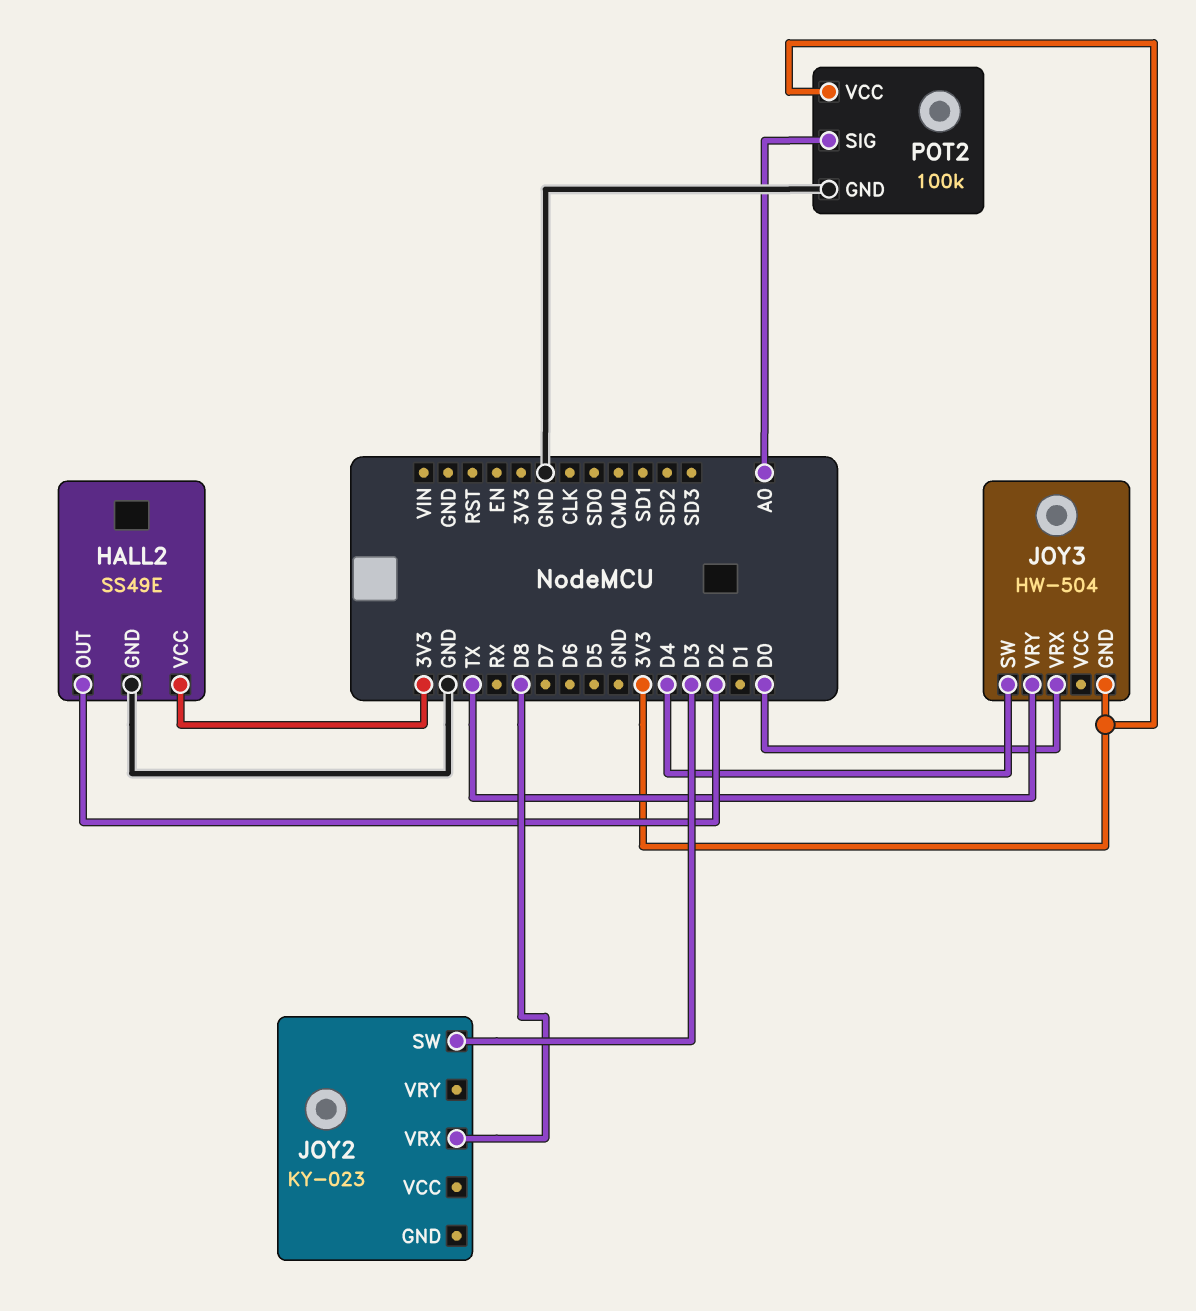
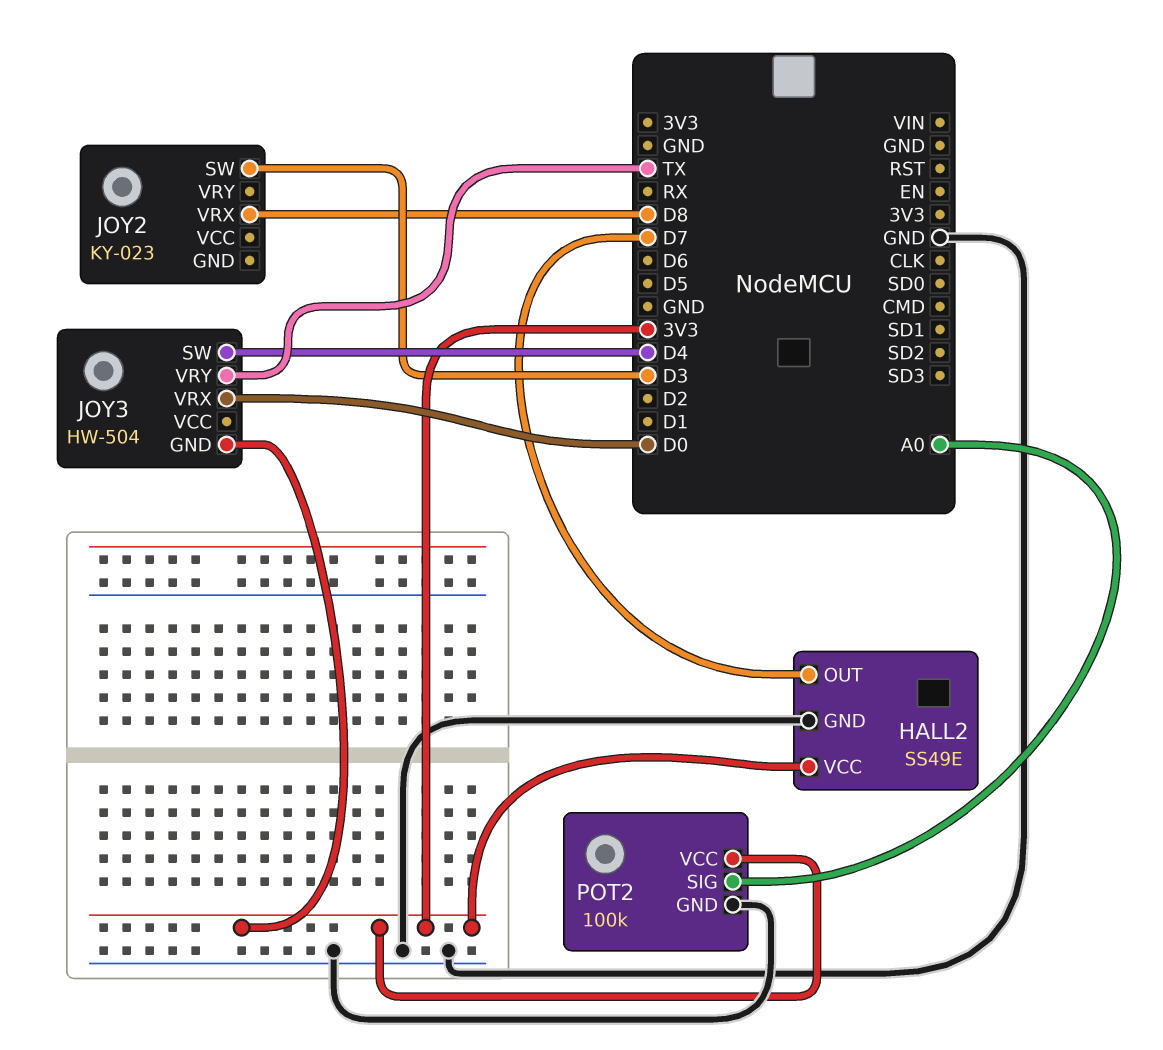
HALL2 pin OUT: D2 -> D7

